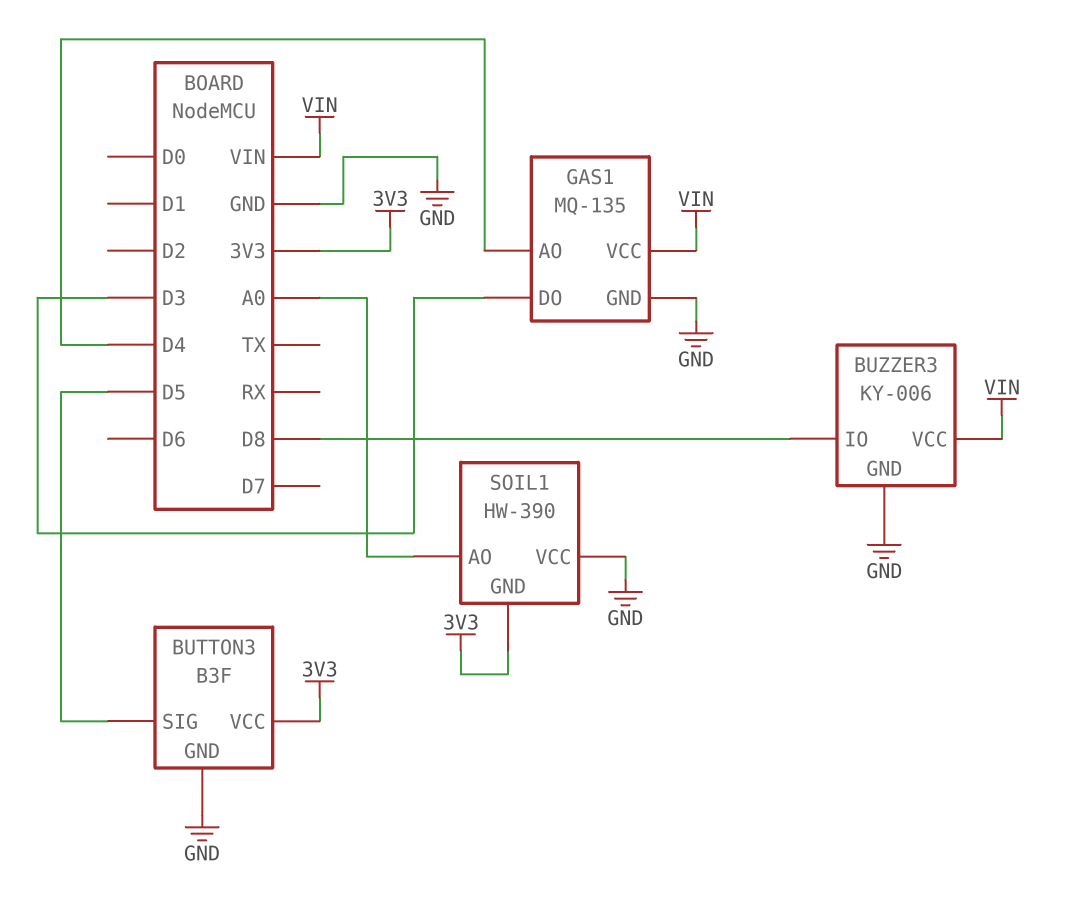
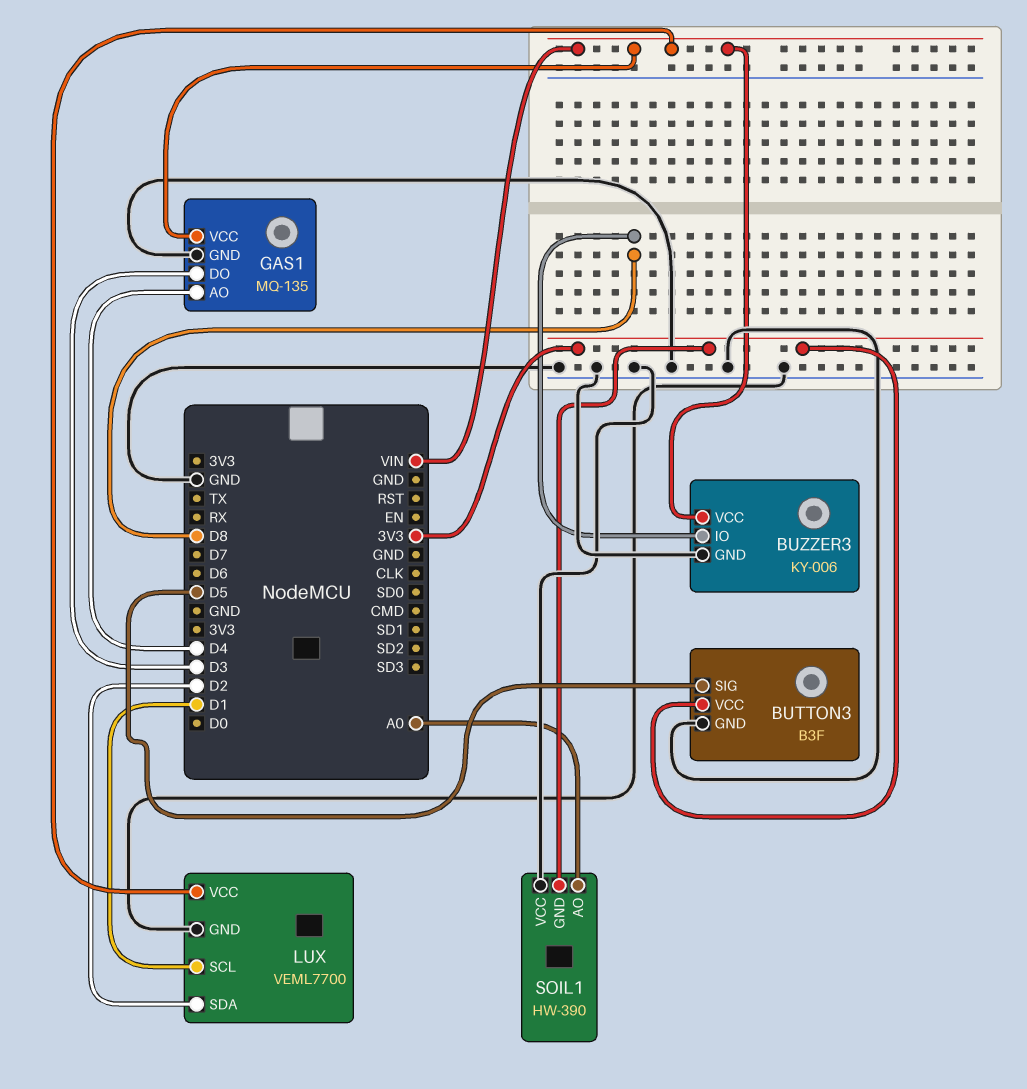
LUX: none -> VEML7700
LUX pin GND: none -> GND
LUX pin SCL: none -> D1
LUX pin SDA: none -> D2
LUX pin VCC: none -> VIN

